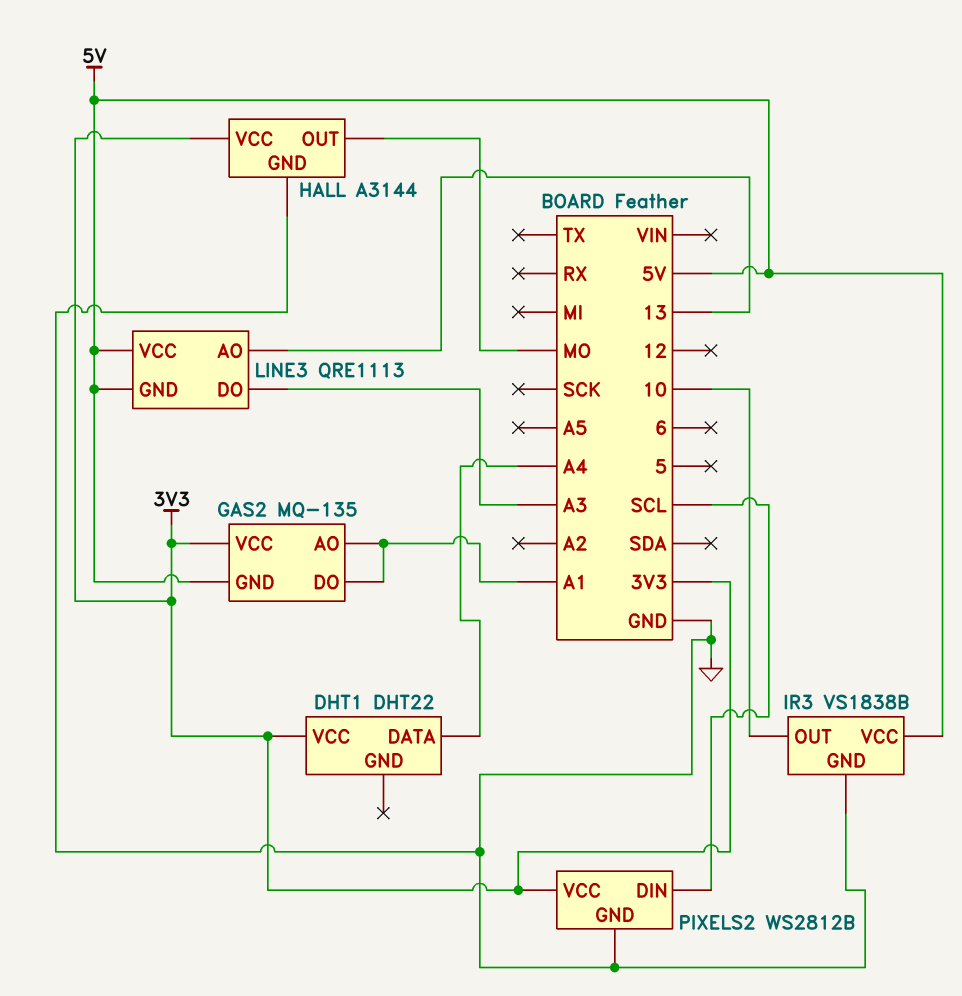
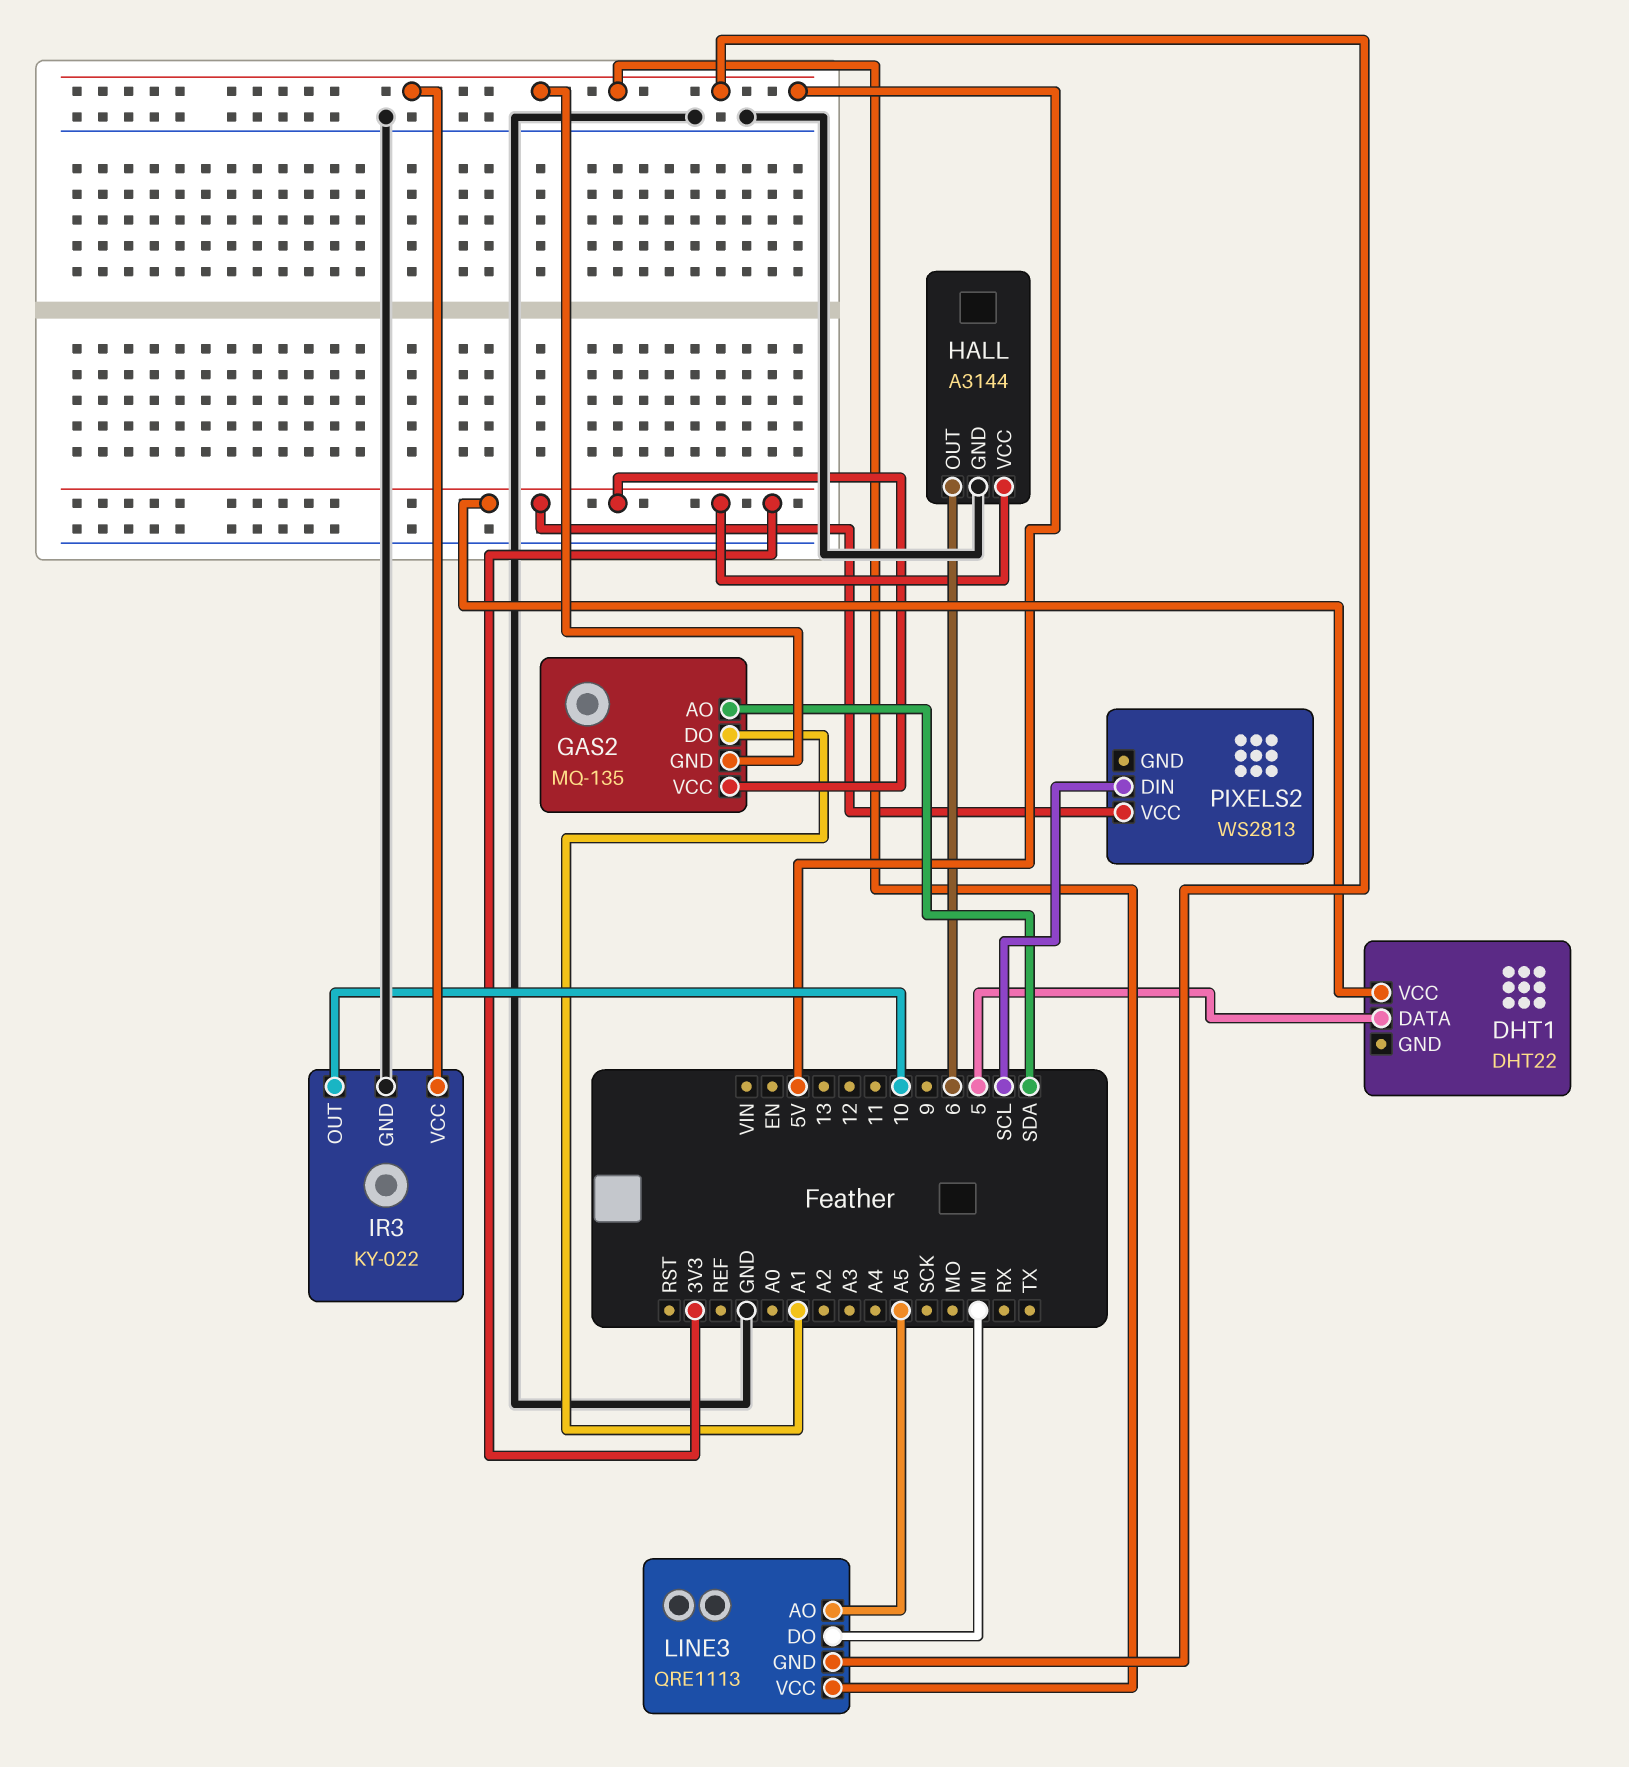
DHT1 pin DATA: A4 -> 5
GAS2 pin AO: A1 -> SDA
HALL pin OUT: MO -> 6
IR3: VS1838B -> KY-022
LINE3 pin AO: 13 -> A5
LINE3 pin DO: A3 -> MI
PIXELS2: WS2812B -> WS2813
PIXELS2 pin GND: GND -> none

